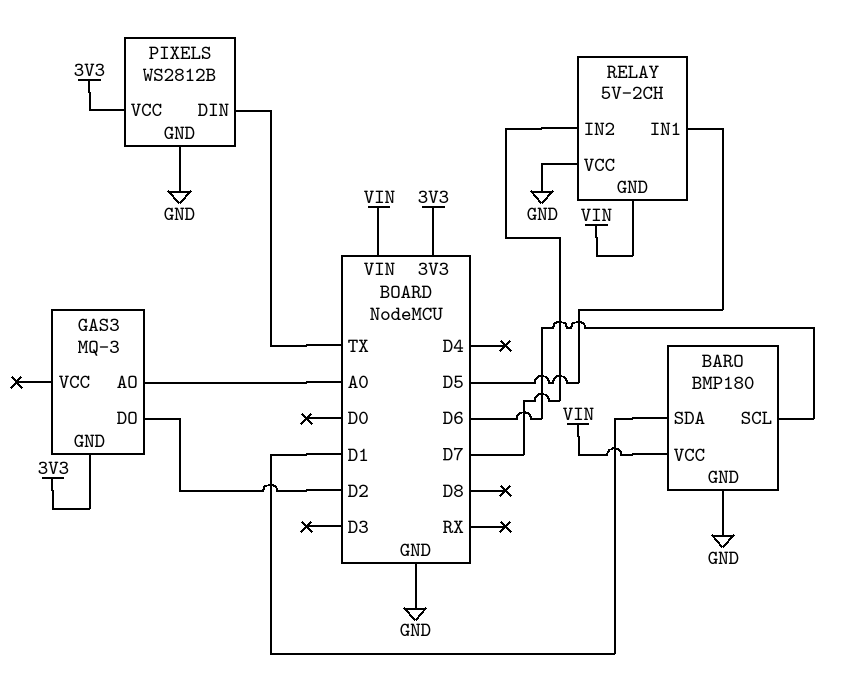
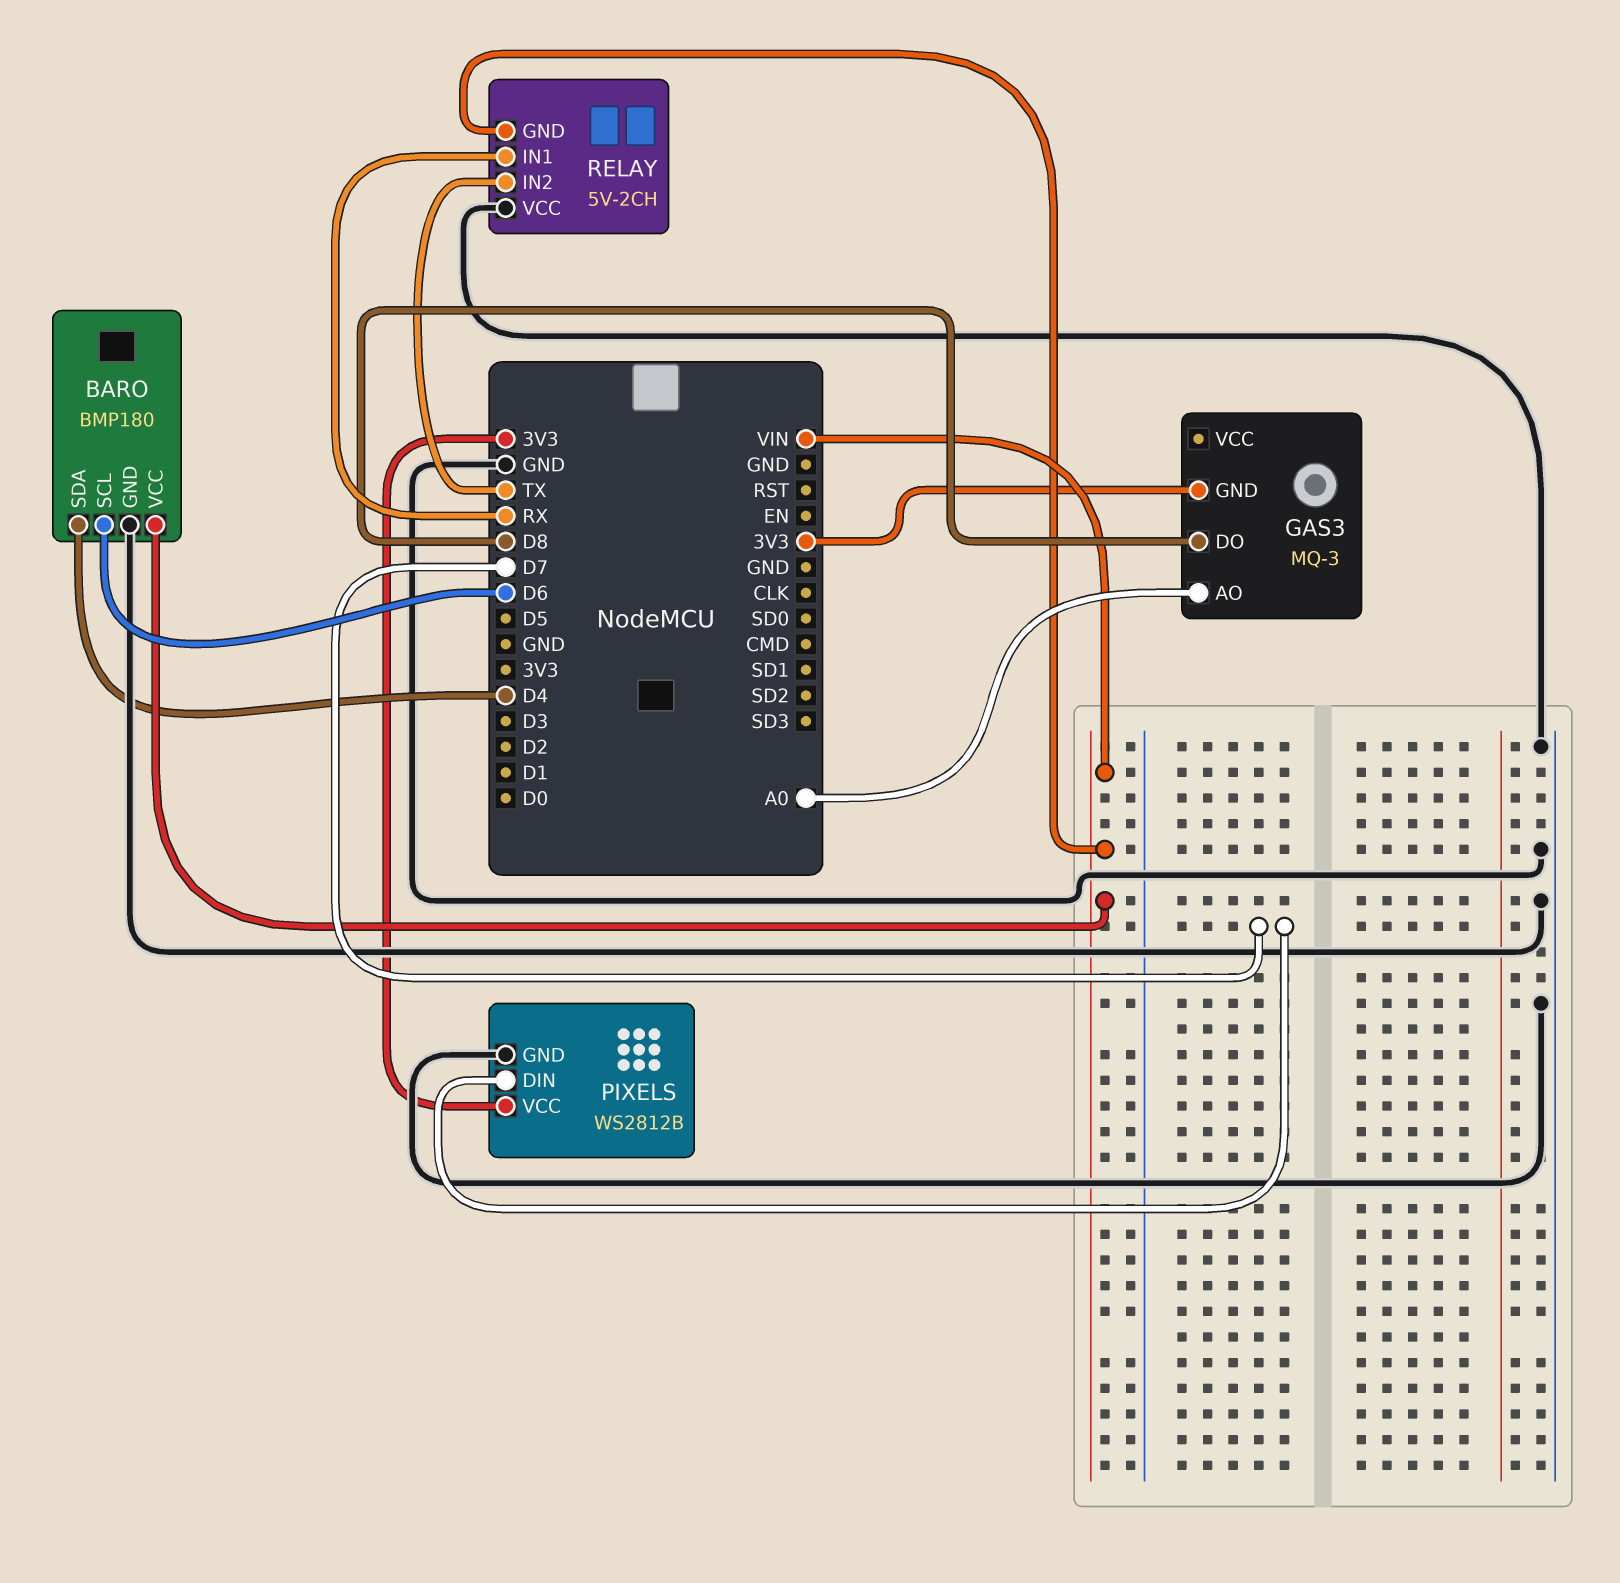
BARO pin SDA: D1 -> D4
GAS3 pin DO: D2 -> D8
PIXELS pin DIN: TX -> D7
RELAY pin IN1: D5 -> RX
RELAY pin IN2: D7 -> TX

